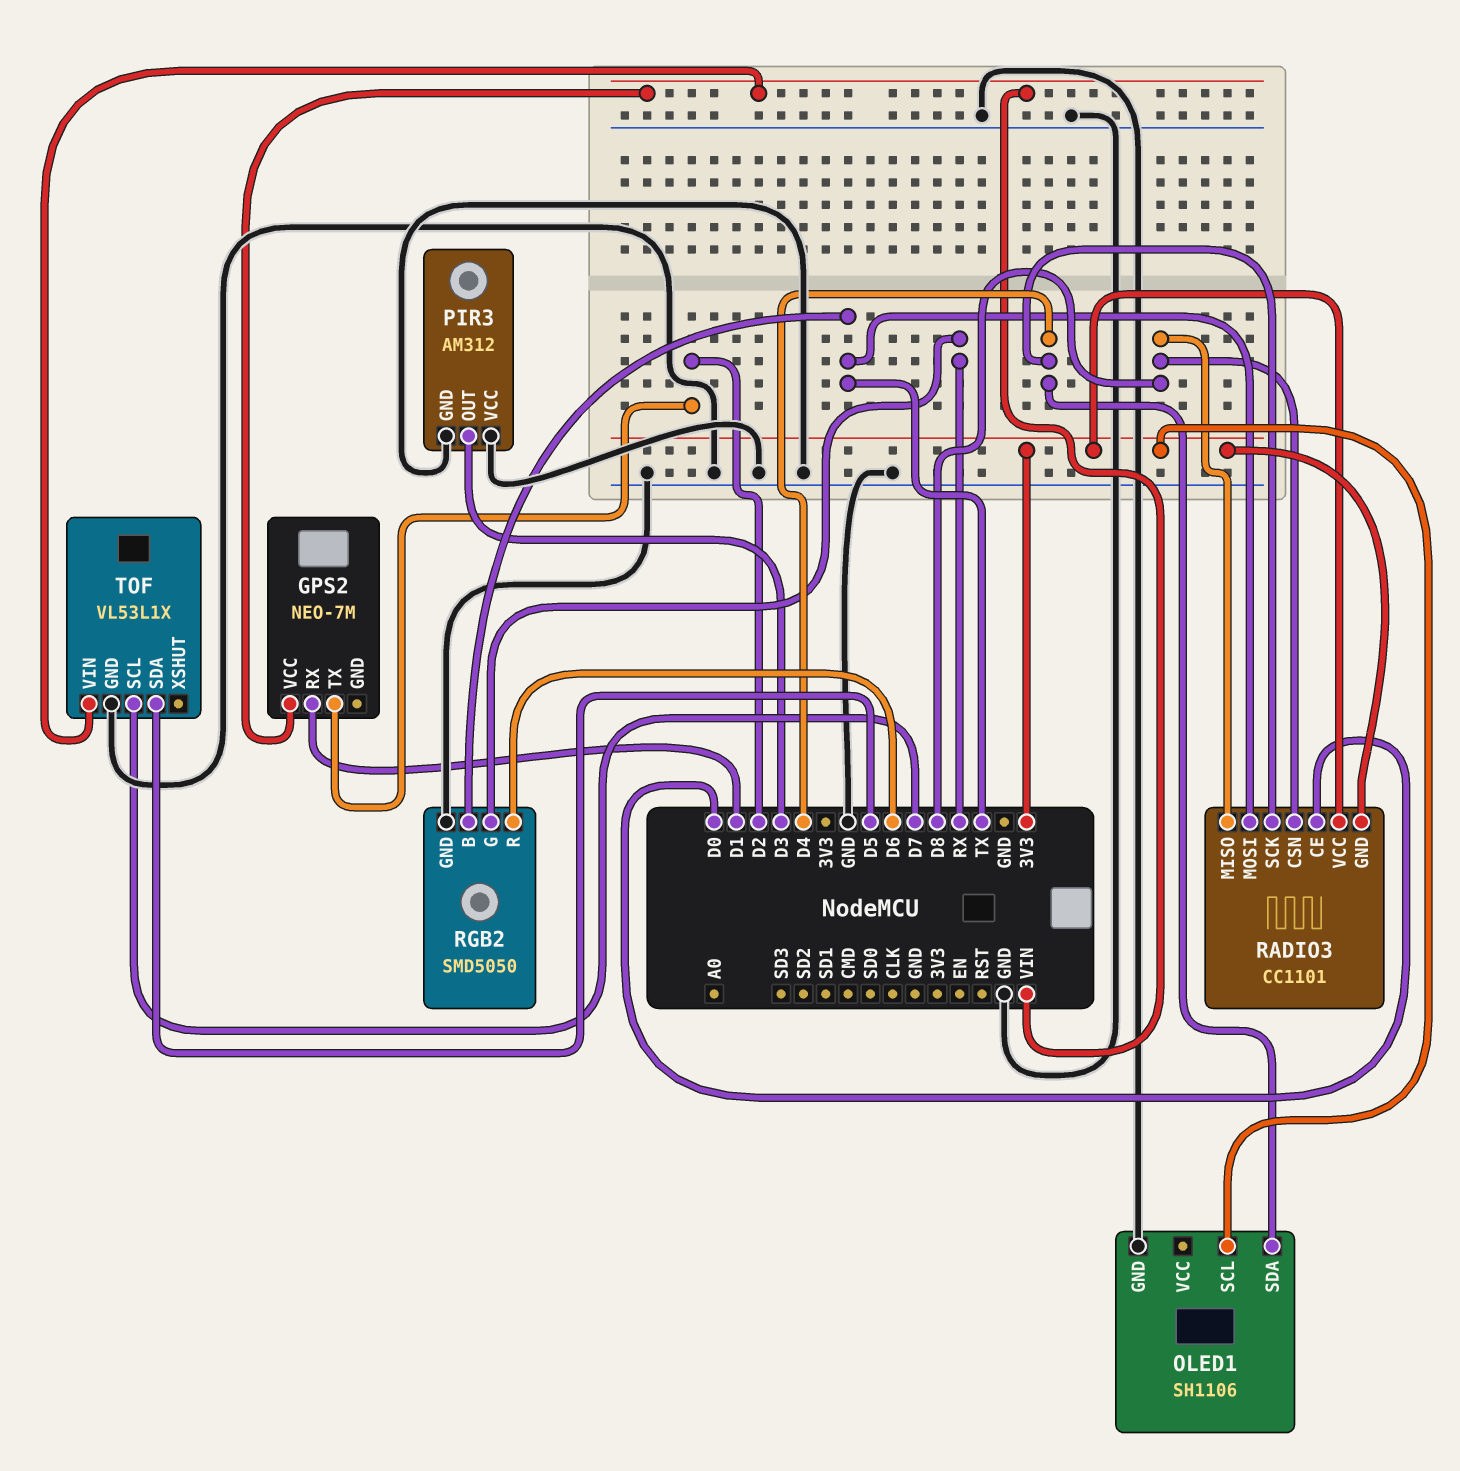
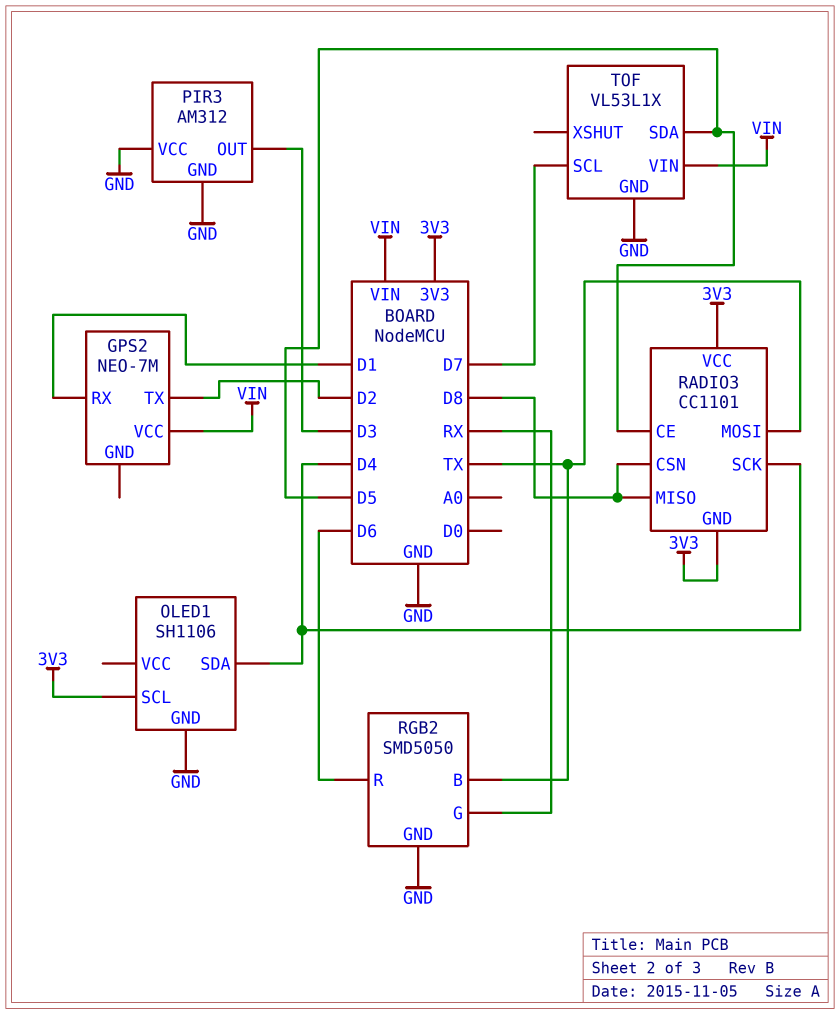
RADIO3 pin CE: D0 -> D5

